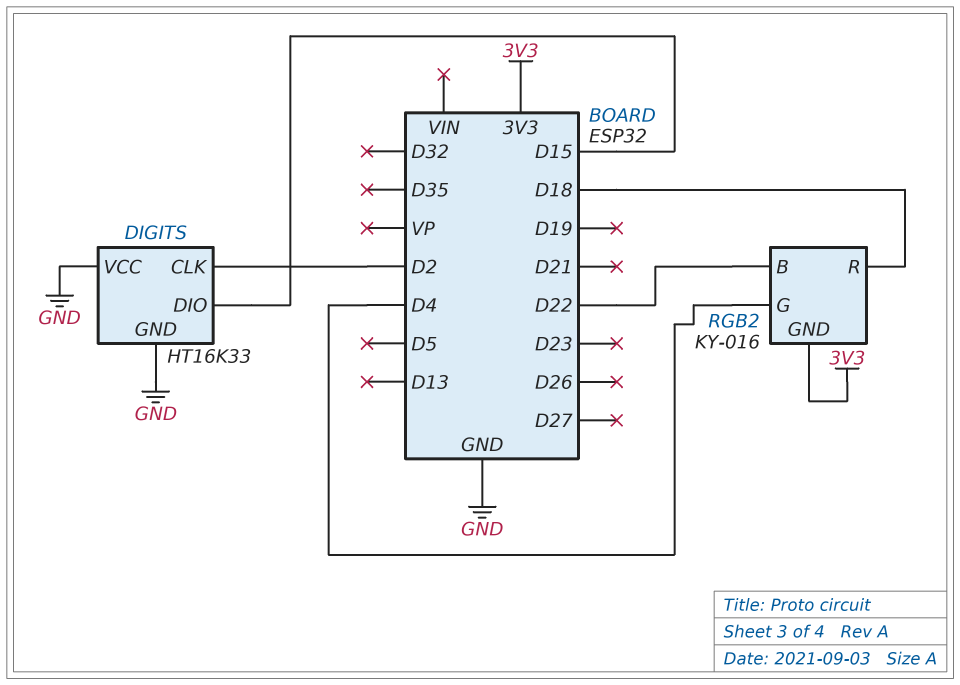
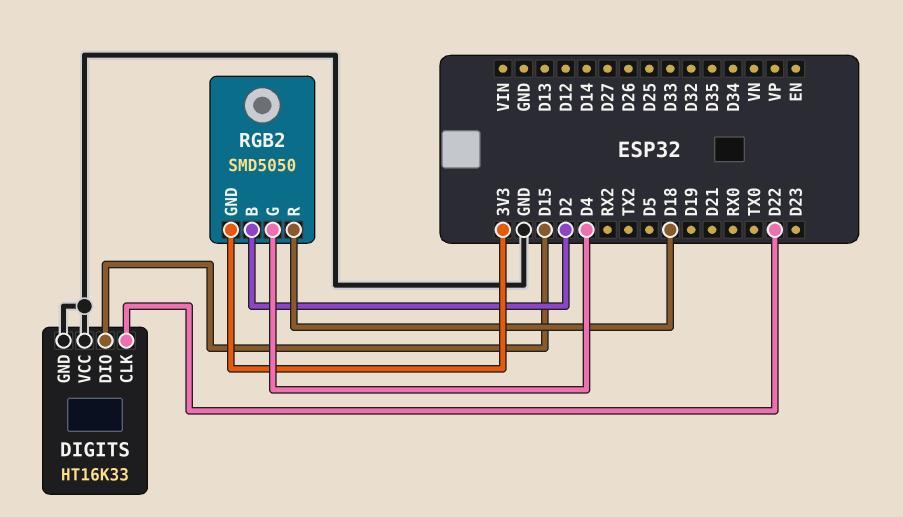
DIGITS pin CLK: D2 -> D22
RGB2: KY-016 -> SMD5050
RGB2 pin B: D22 -> D2

